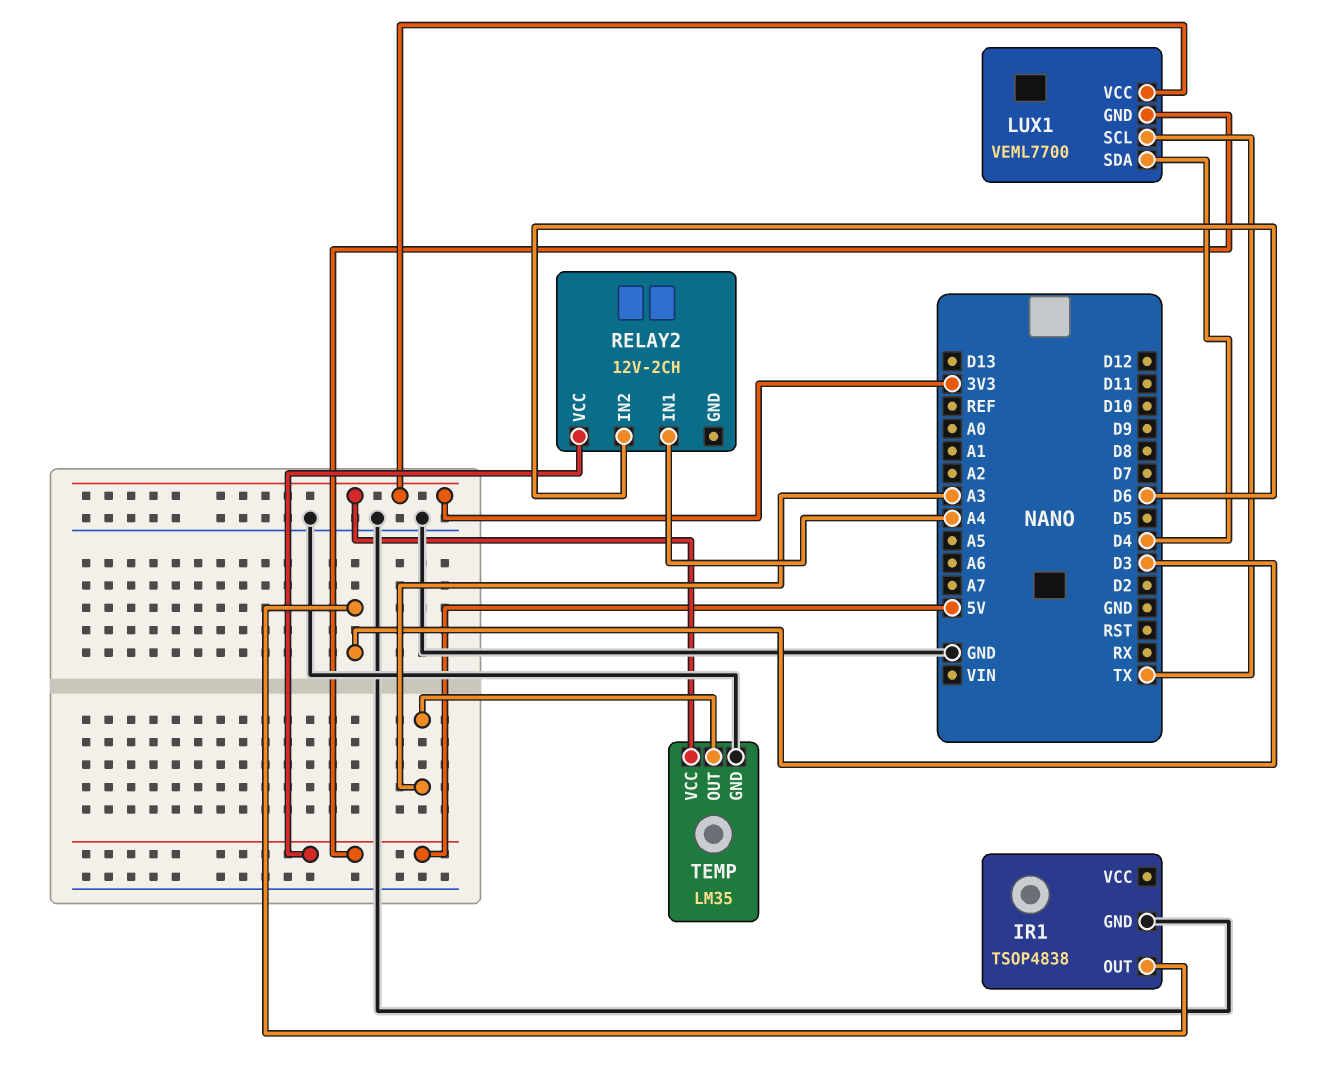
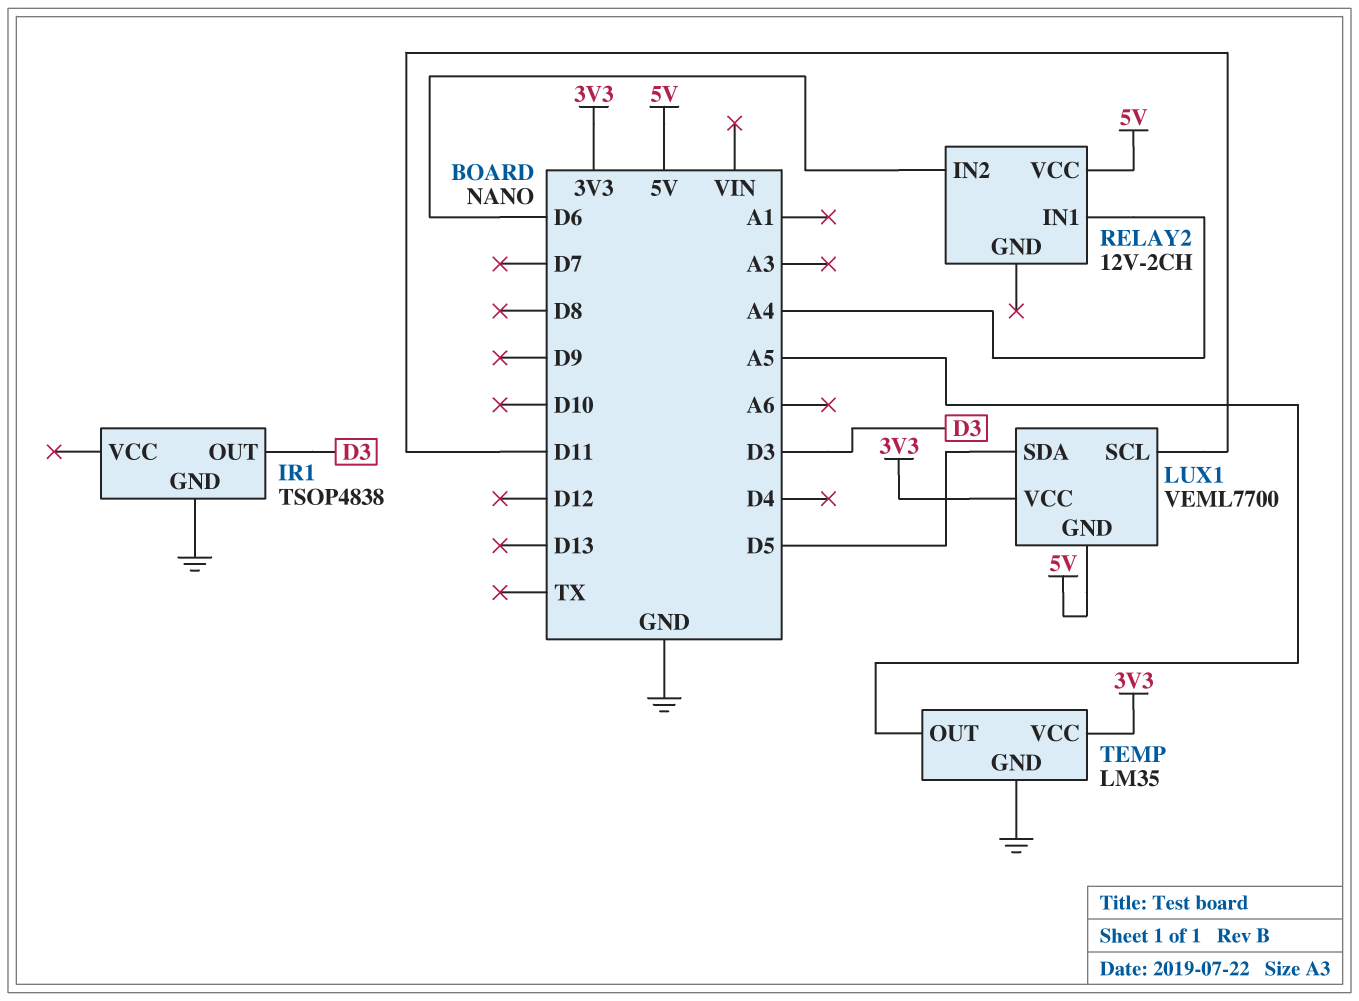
LUX1 pin SCL: TX -> D11
LUX1 pin SDA: D4 -> D5
TEMP pin OUT: A3 -> A5

